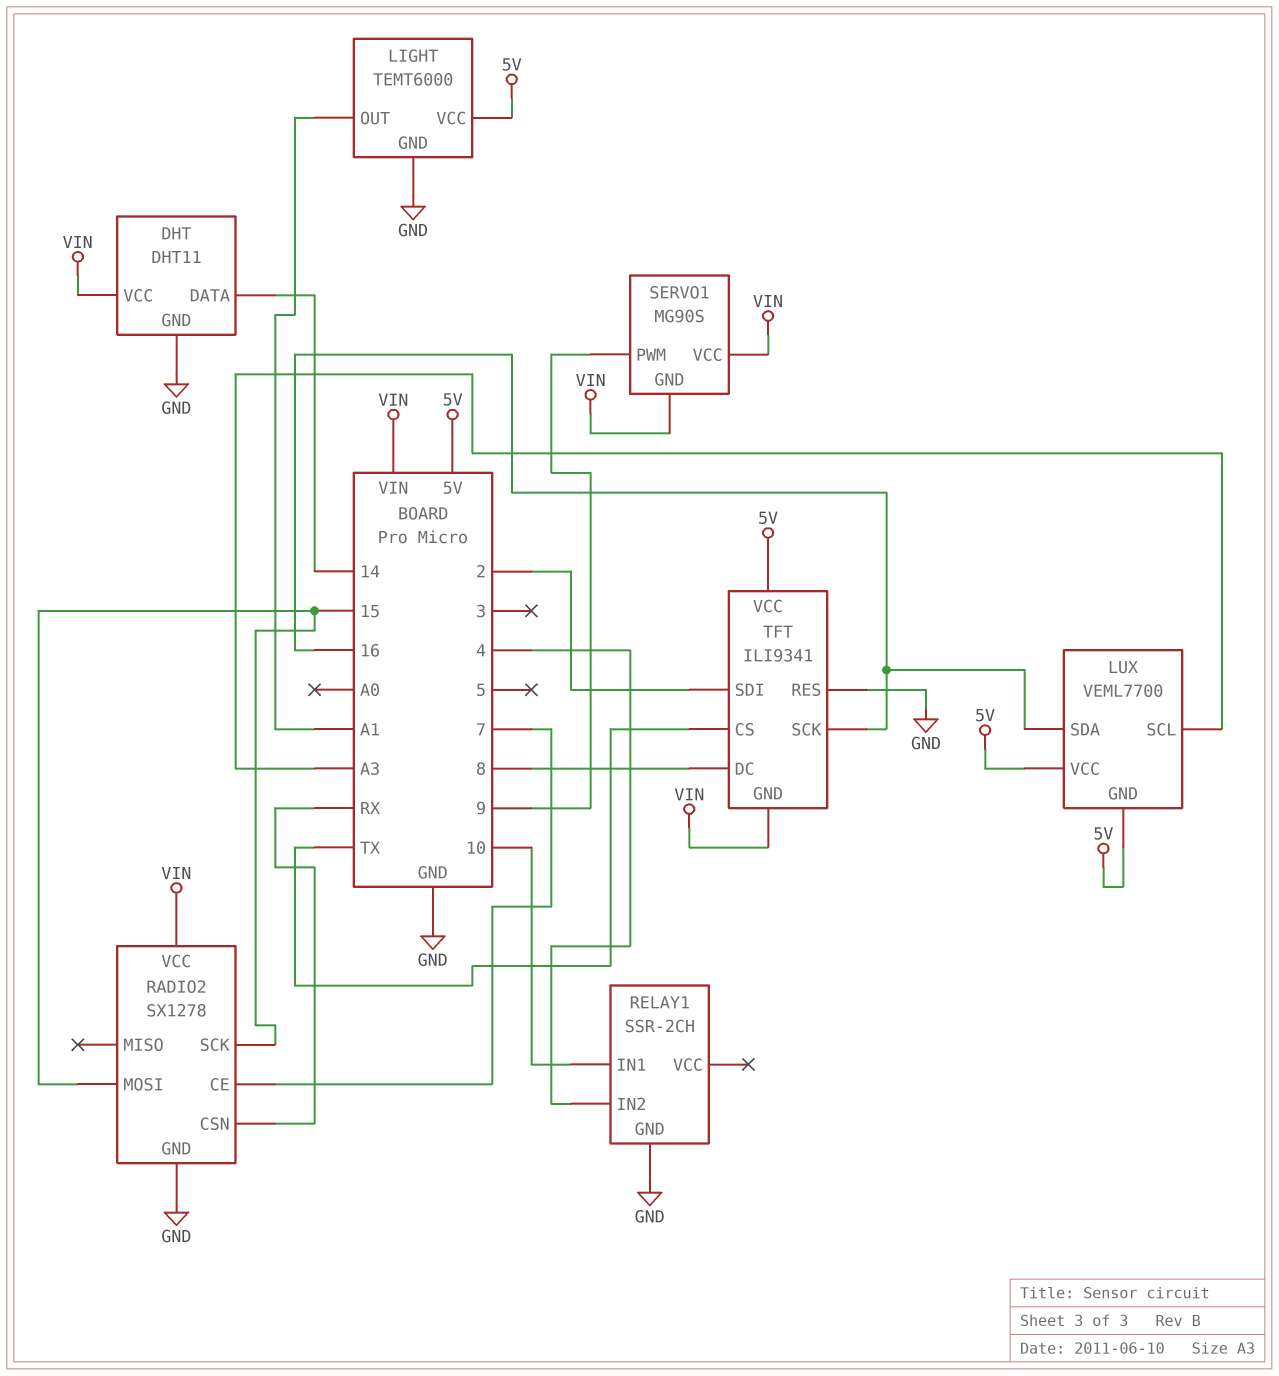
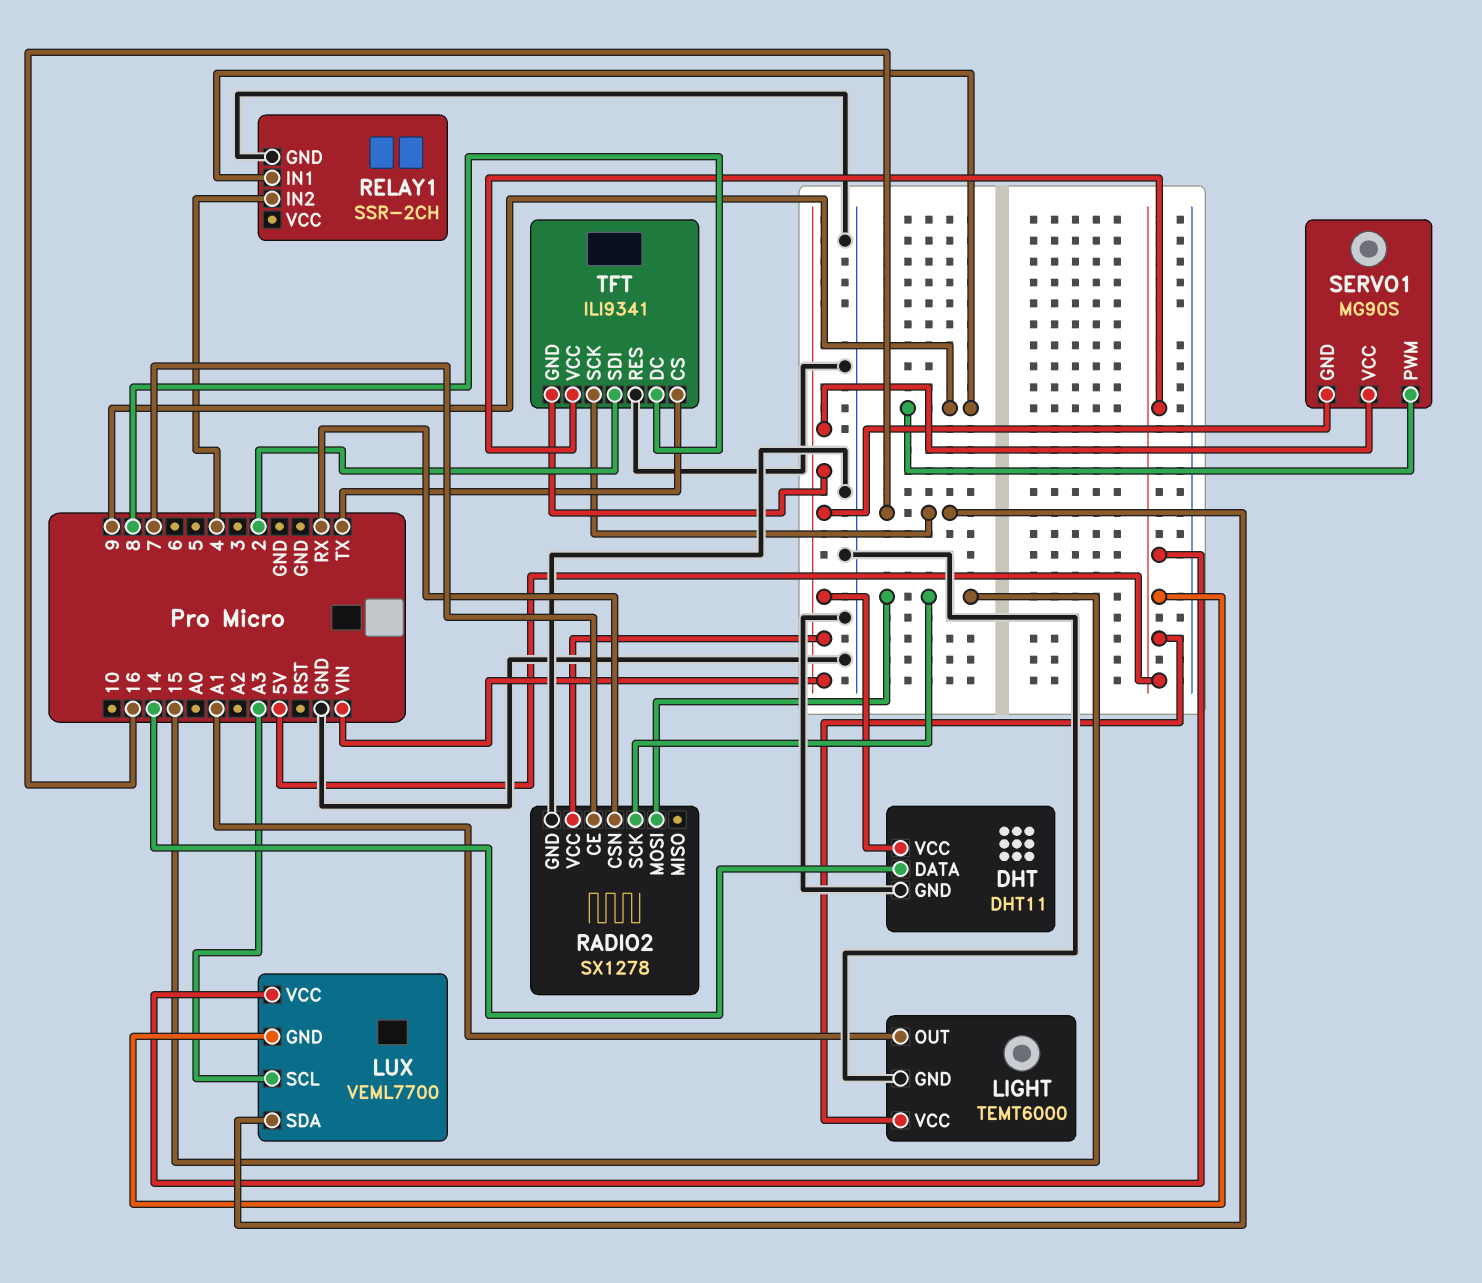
RELAY1 pin IN1: 10 -> 9

